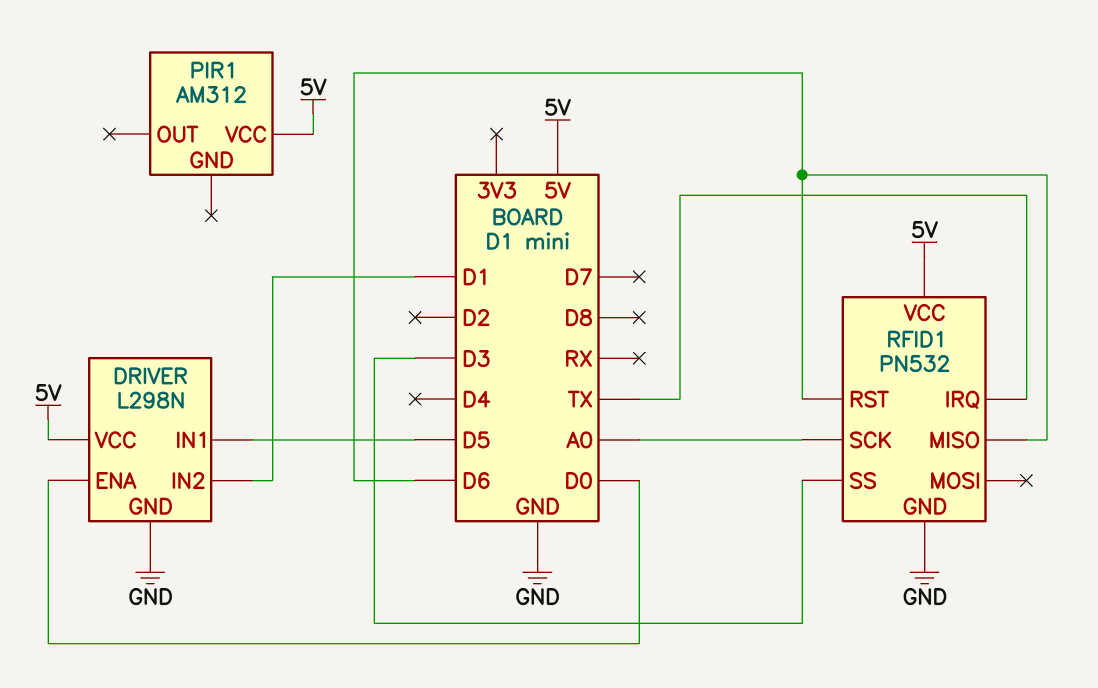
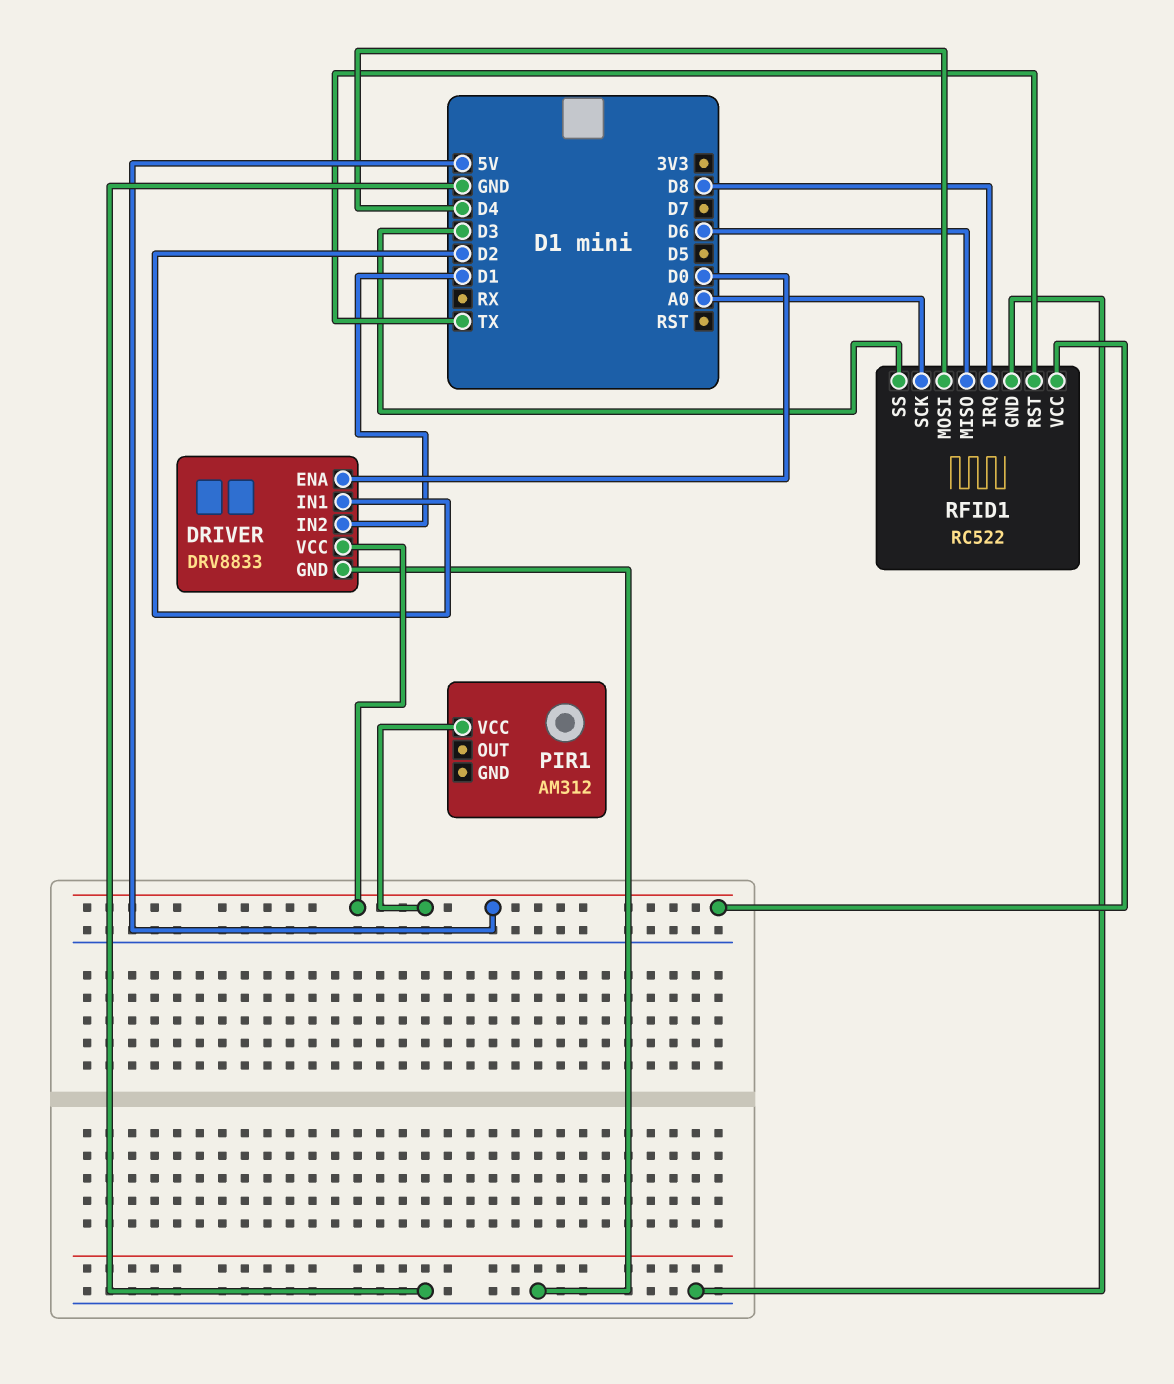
DRIVER: L298N -> DRV8833
DRIVER pin IN1: D5 -> D2
RFID1: PN532 -> RC522
RFID1 pin IRQ: TX -> D8
RFID1 pin MOSI: none -> D4
RFID1 pin RST: D6 -> TX

